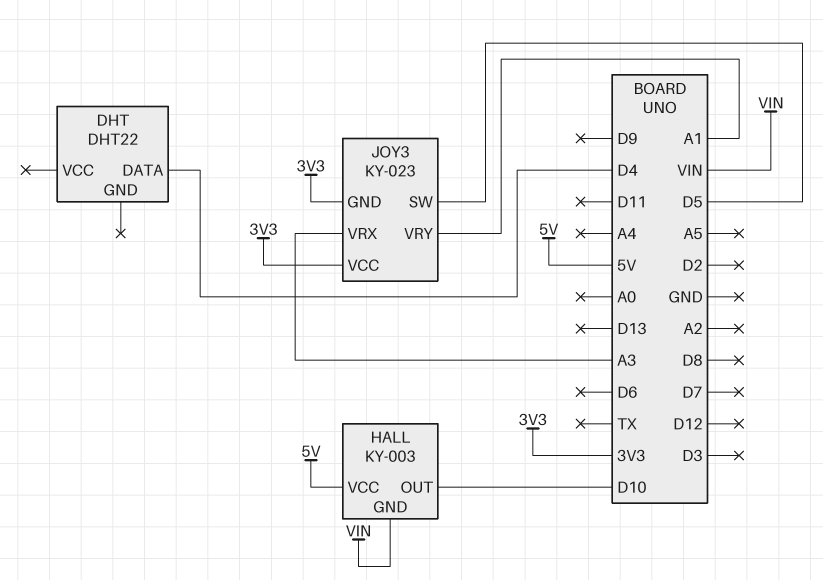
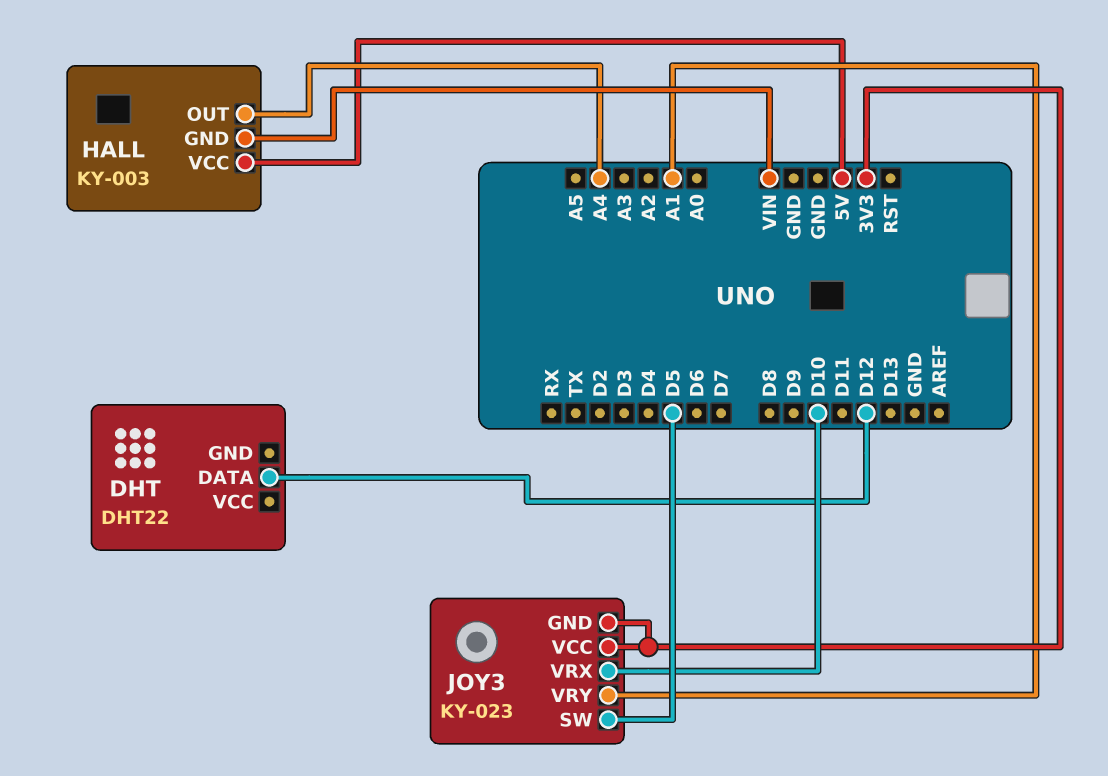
DHT pin DATA: D4 -> D12
HALL pin OUT: D10 -> A4
JOY3 pin VRX: A3 -> D10

